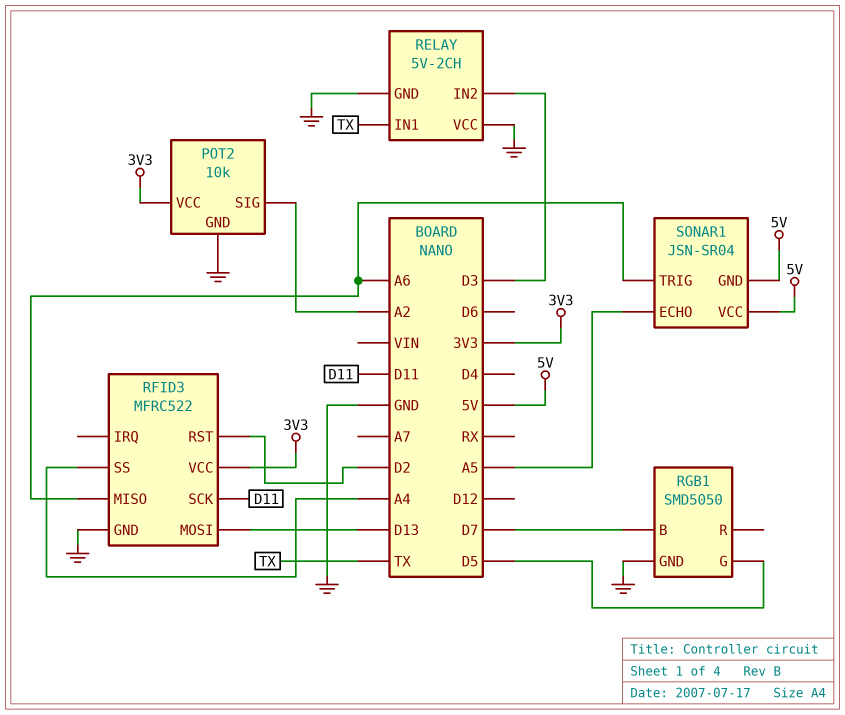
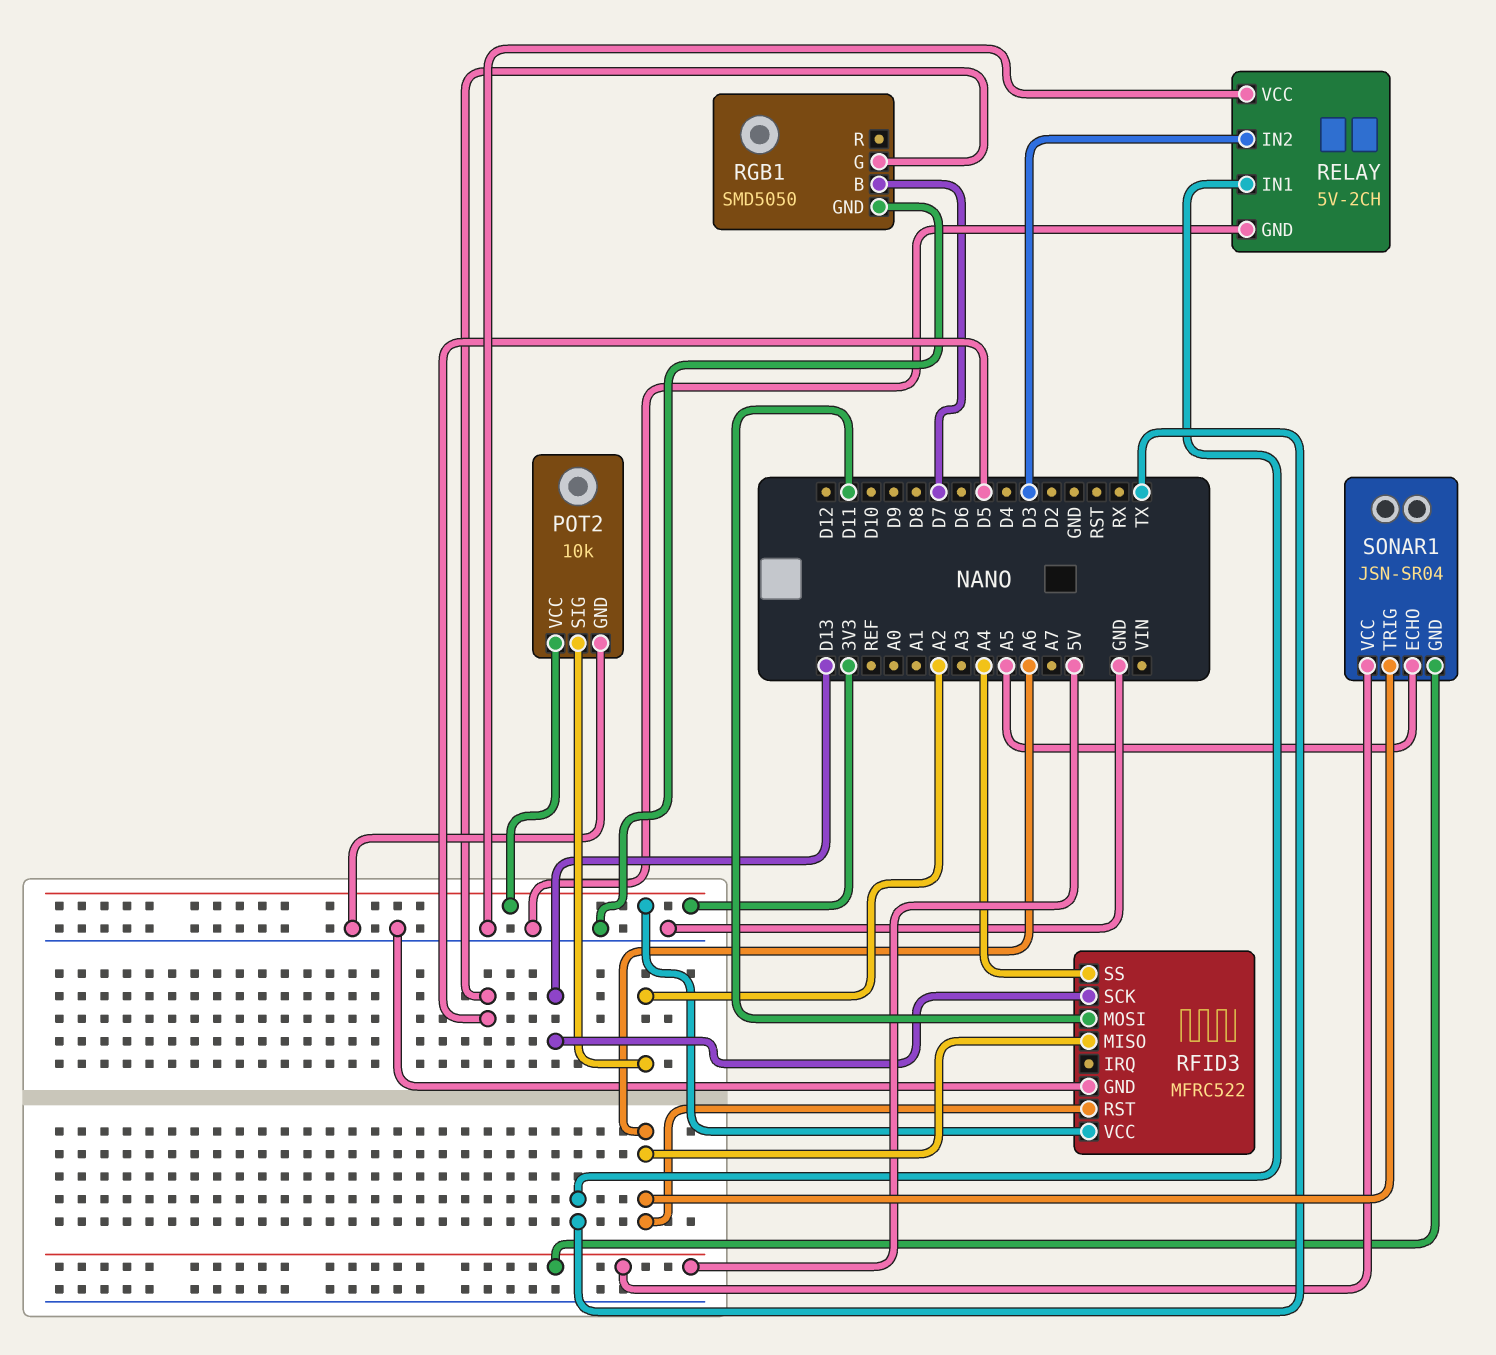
RFID3 pin MOSI: D13 -> D11
RFID3 pin RST: D2 -> A6
RFID3 pin SCK: D11 -> D13

